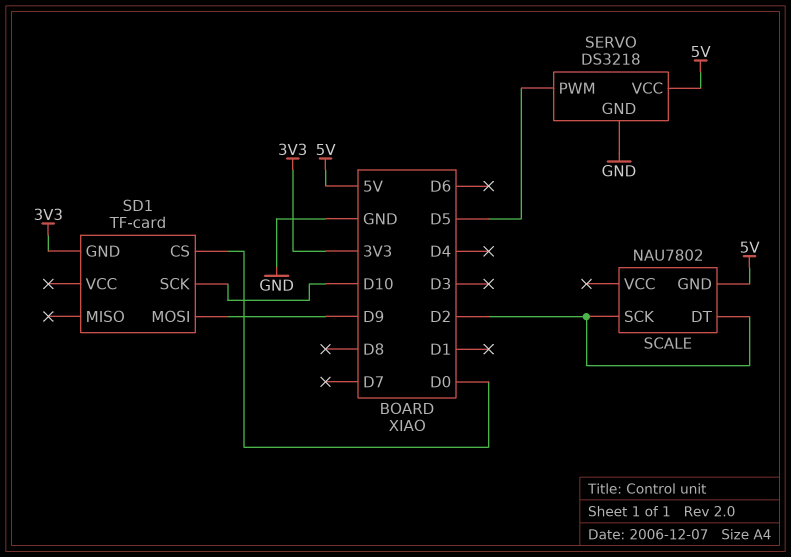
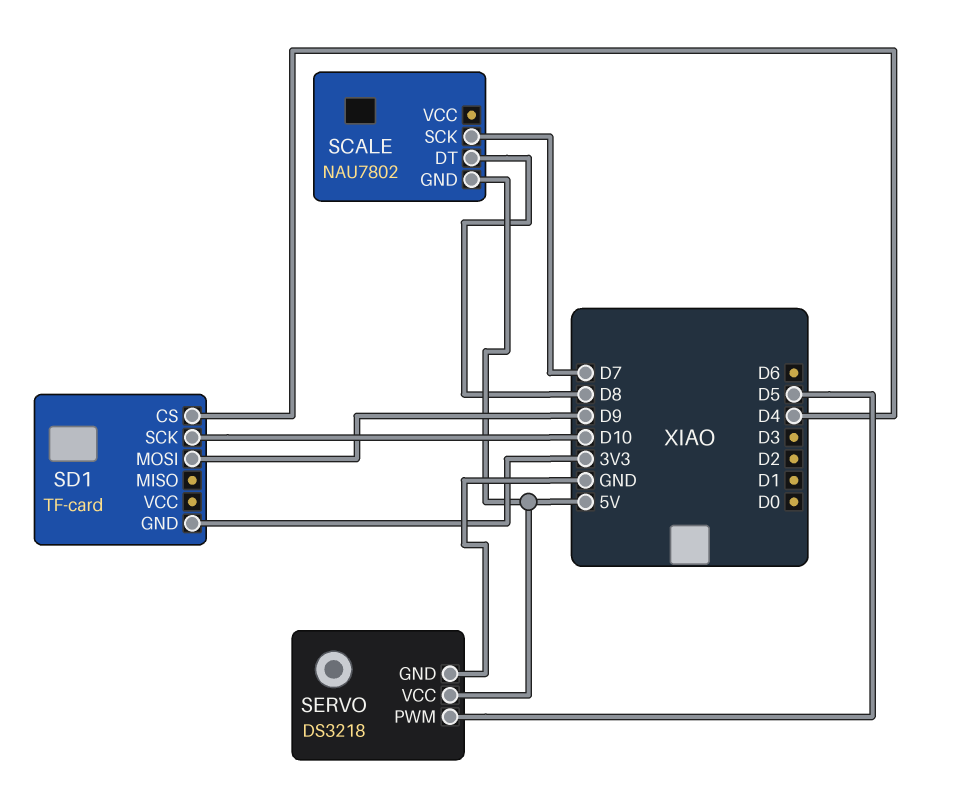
SCALE pin DT: D2 -> D8
SCALE pin SCK: D2 -> D7
SD1 pin CS: D0 -> D4

